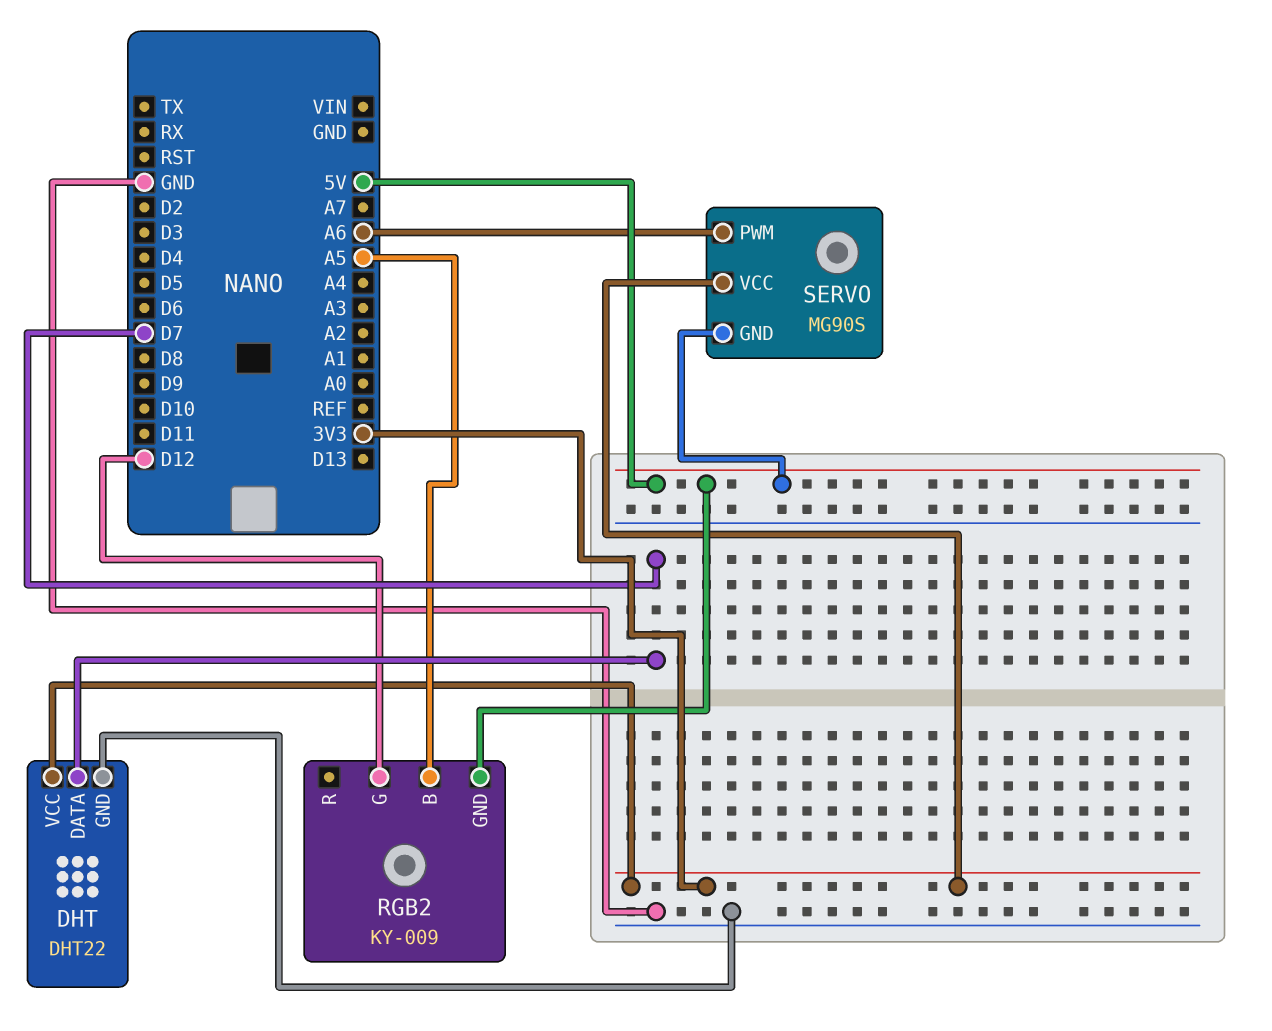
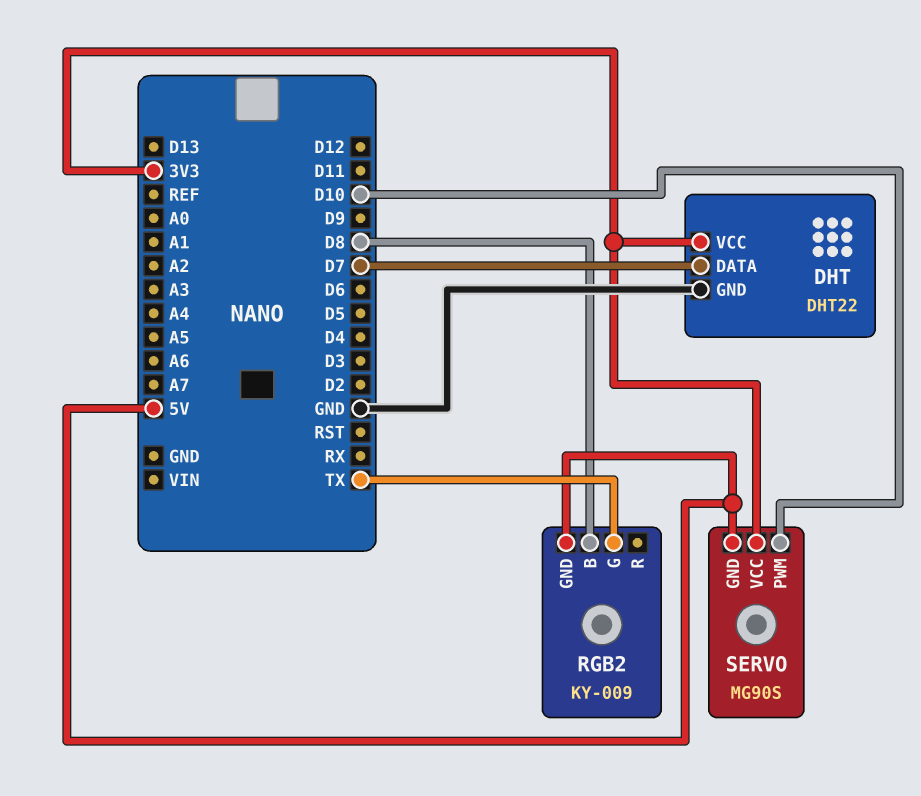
RGB2 pin B: A5 -> D8
RGB2 pin G: D12 -> TX
SERVO pin PWM: A6 -> D10

